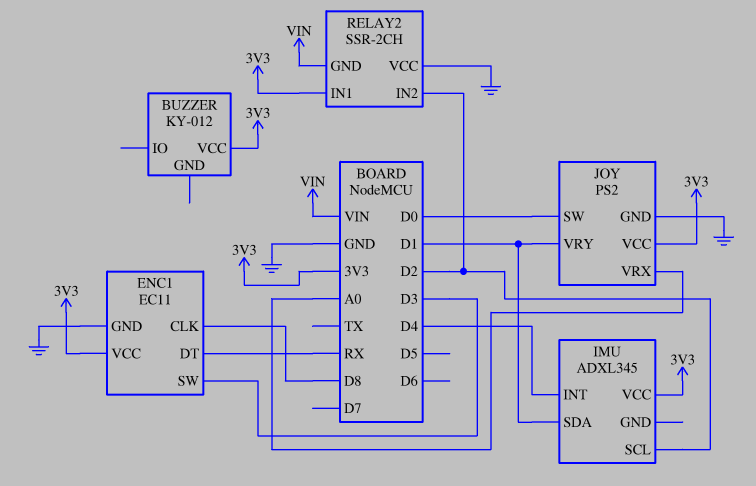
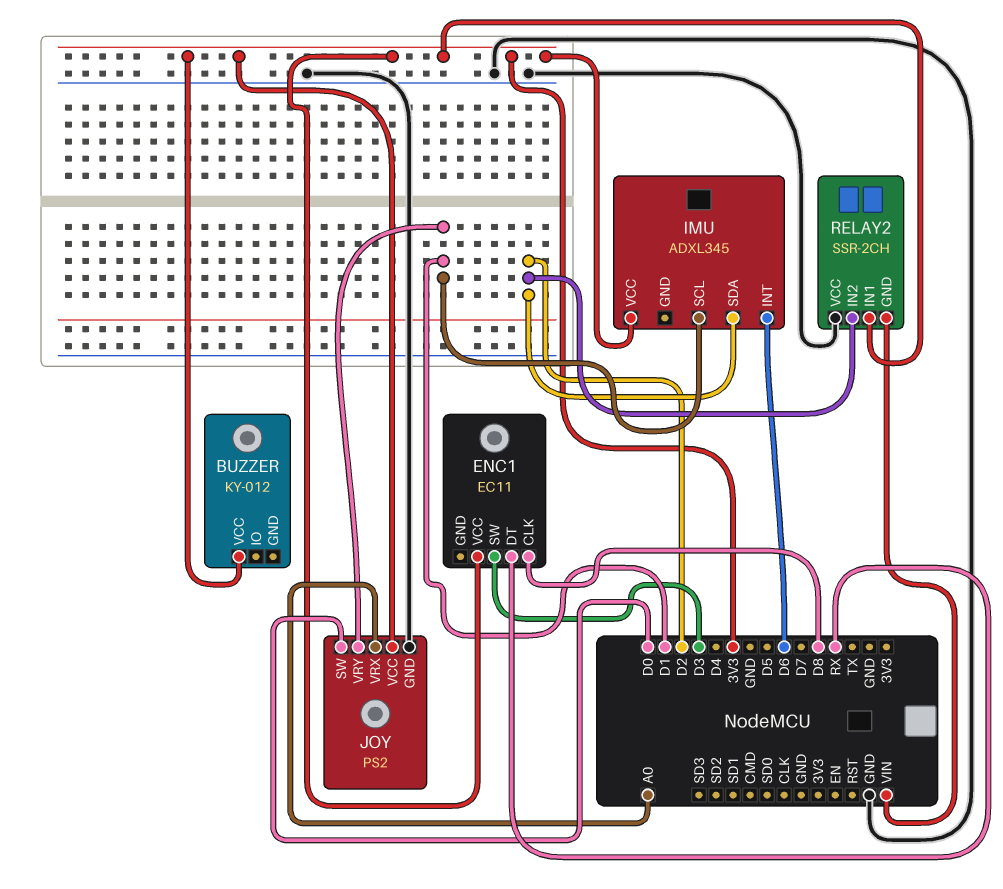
ENC1 pin GND: GND -> none
IMU pin INT: D4 -> D6
IMU pin SCL: D2 -> D1
IMU pin SDA: D1 -> D2

